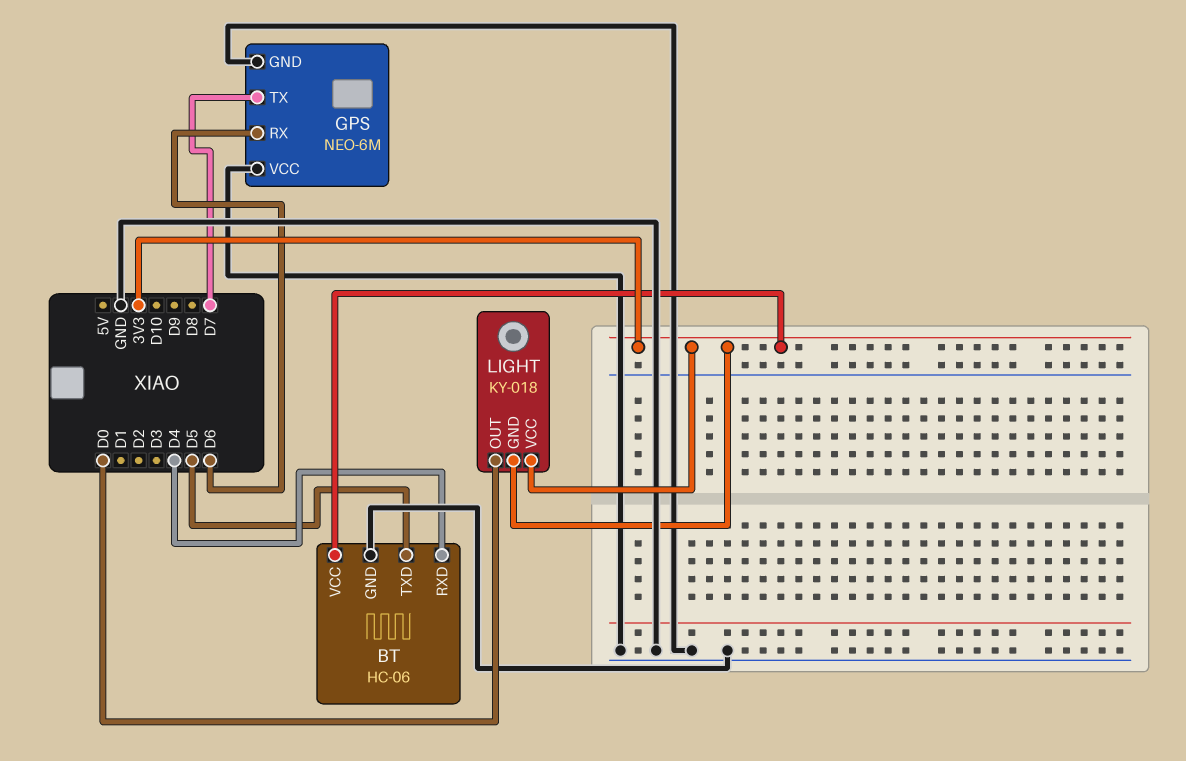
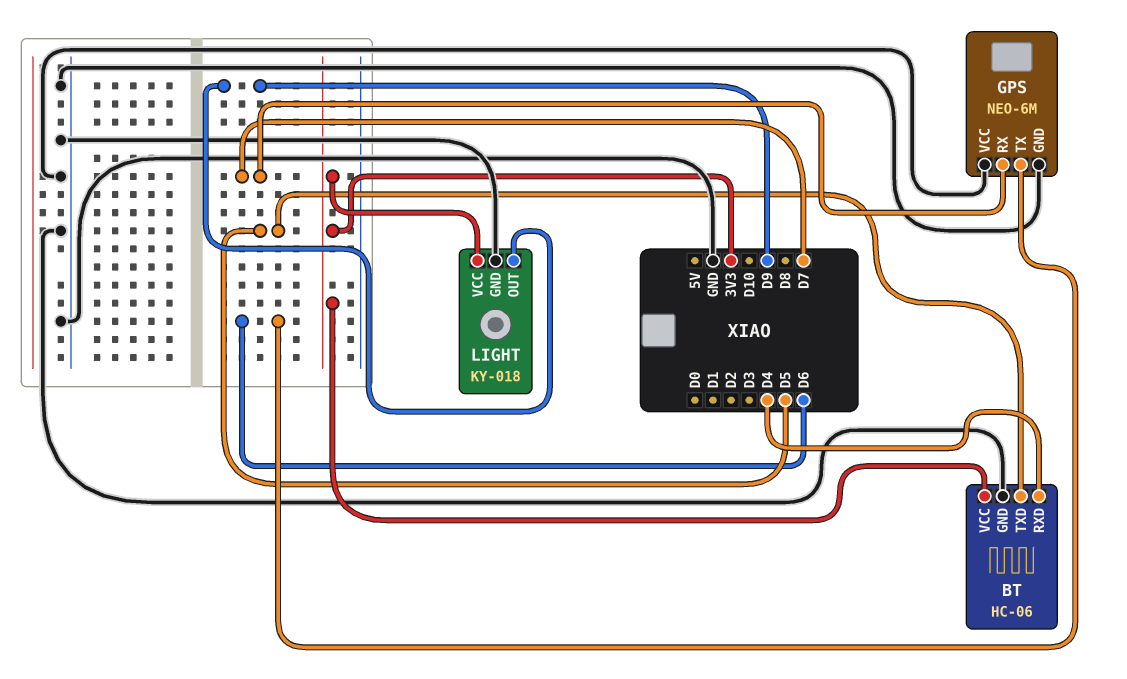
GPS pin RX: D6 -> D7
GPS pin TX: D7 -> D6
LIGHT pin GND: 3V3 -> GND
LIGHT pin OUT: D0 -> D9

